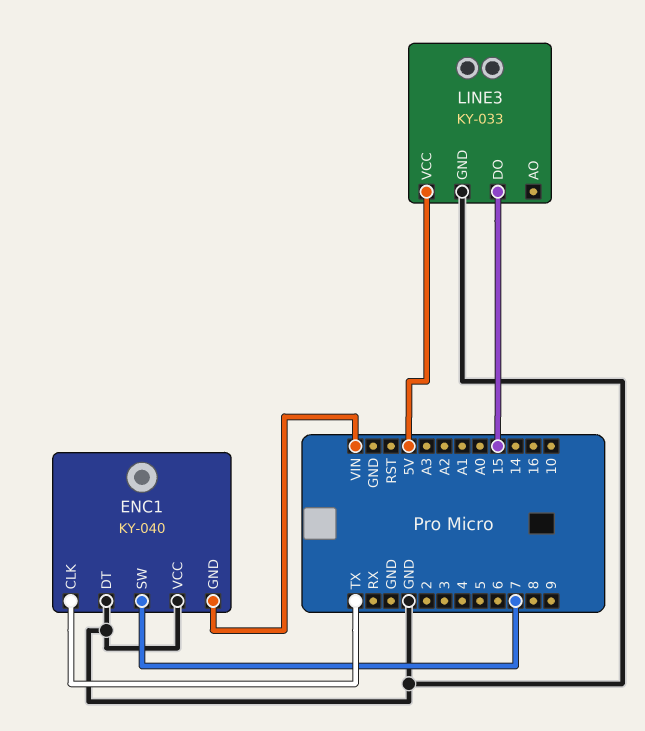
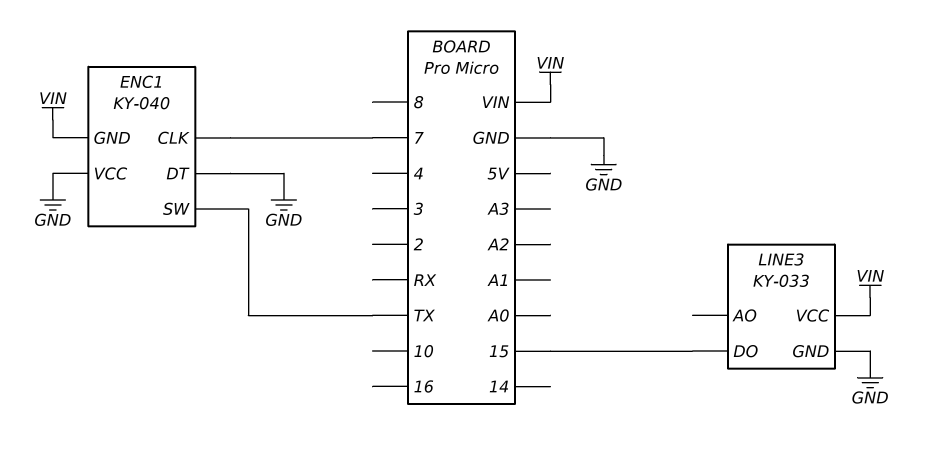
ENC1 pin CLK: TX -> 7
ENC1 pin SW: 7 -> TX
LINE3 pin VCC: 5V -> VIN

